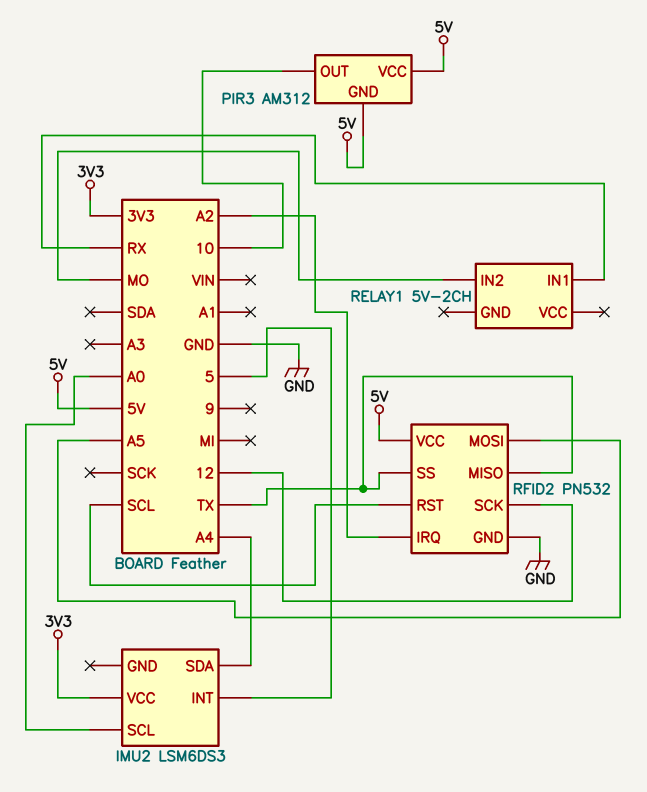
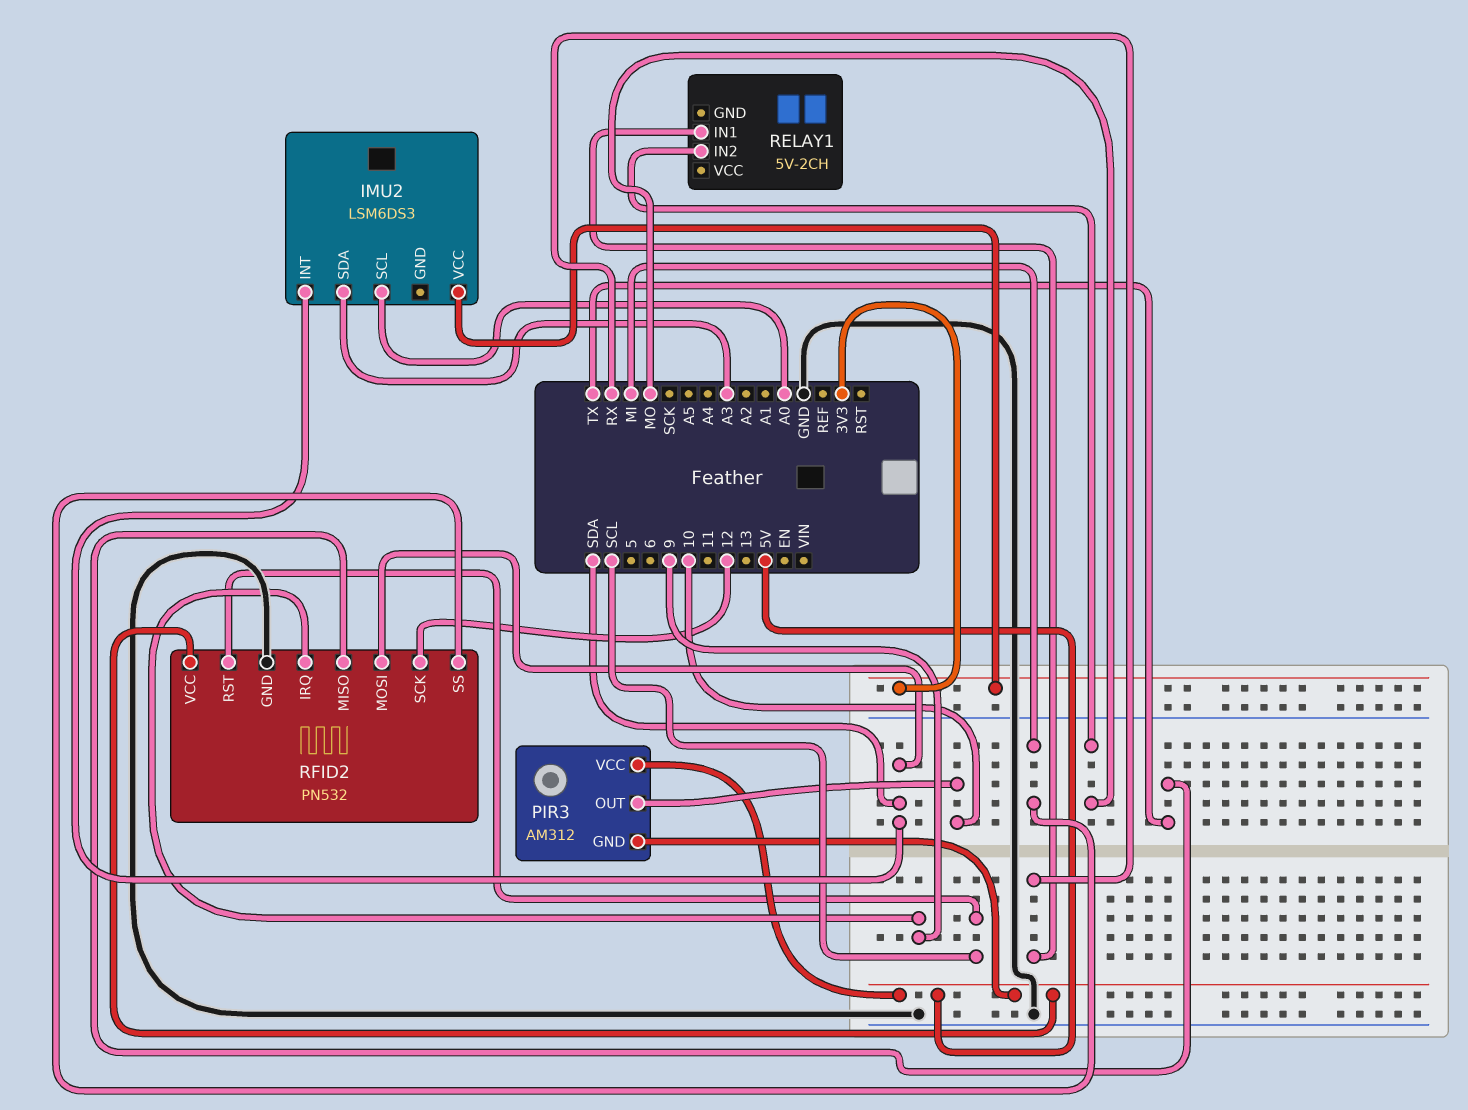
IMU2 pin INT: 5 -> SDA
IMU2 pin SDA: A4 -> A3
RFID2 pin IRQ: A2 -> 9
RFID2 pin MOSI: A5 -> SDA
RFID2 pin SS: TX -> MI

